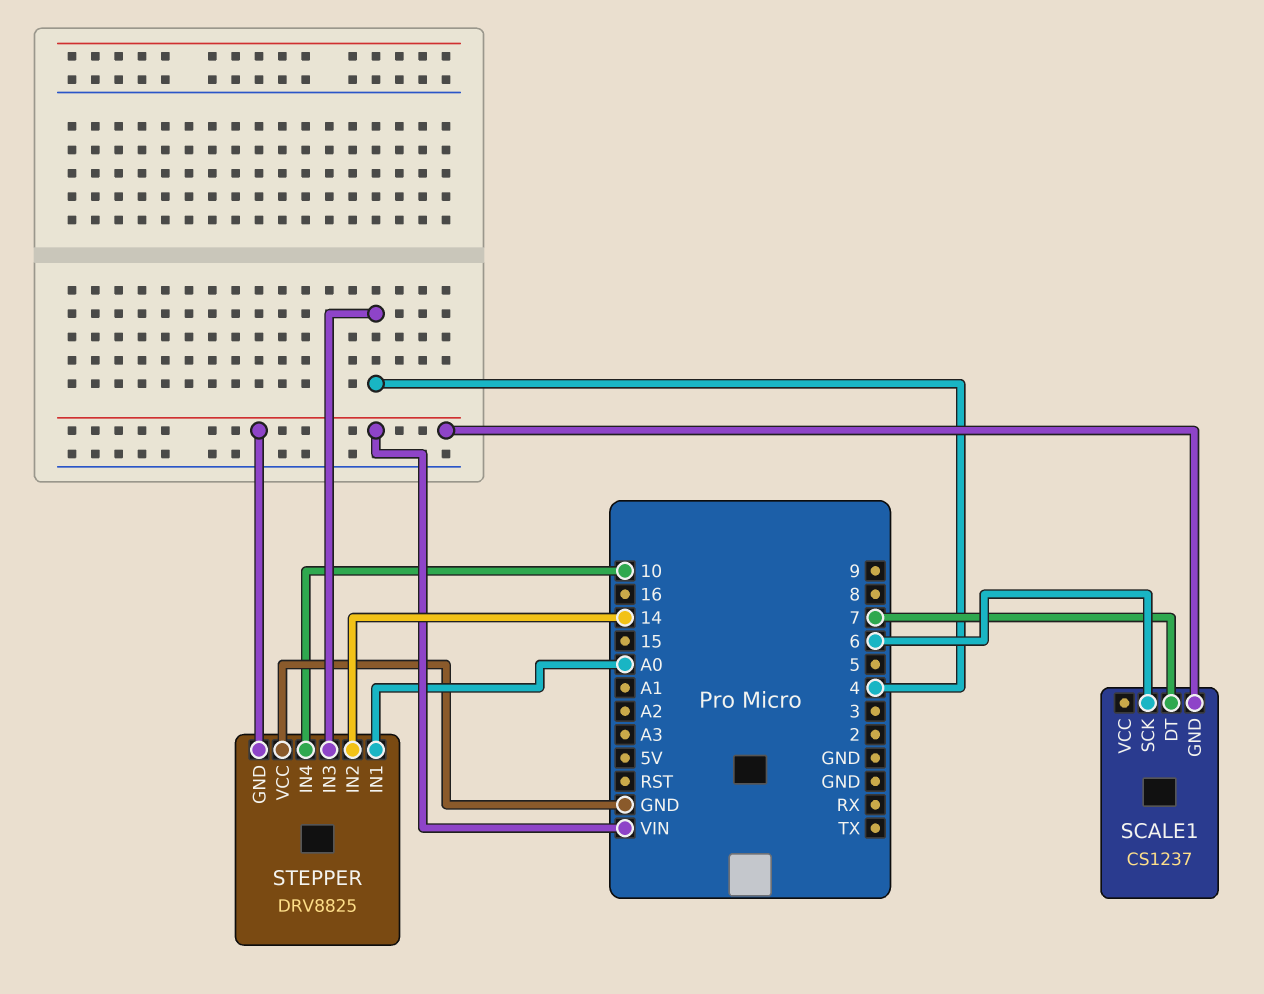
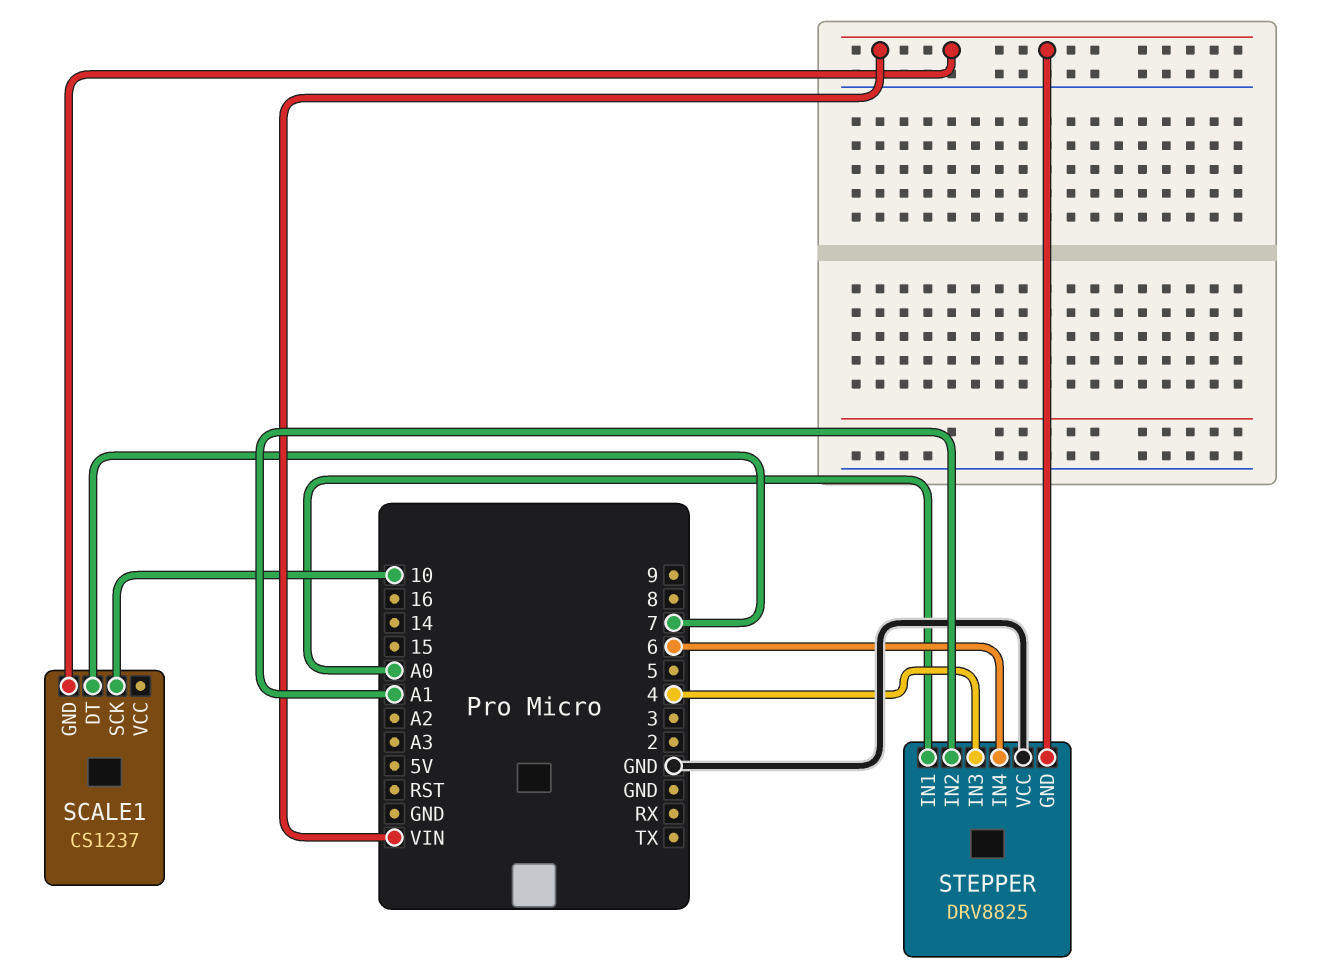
SCALE1 pin SCK: 6 -> 10
STEPPER pin IN2: 14 -> A1
STEPPER pin IN4: 10 -> 6

